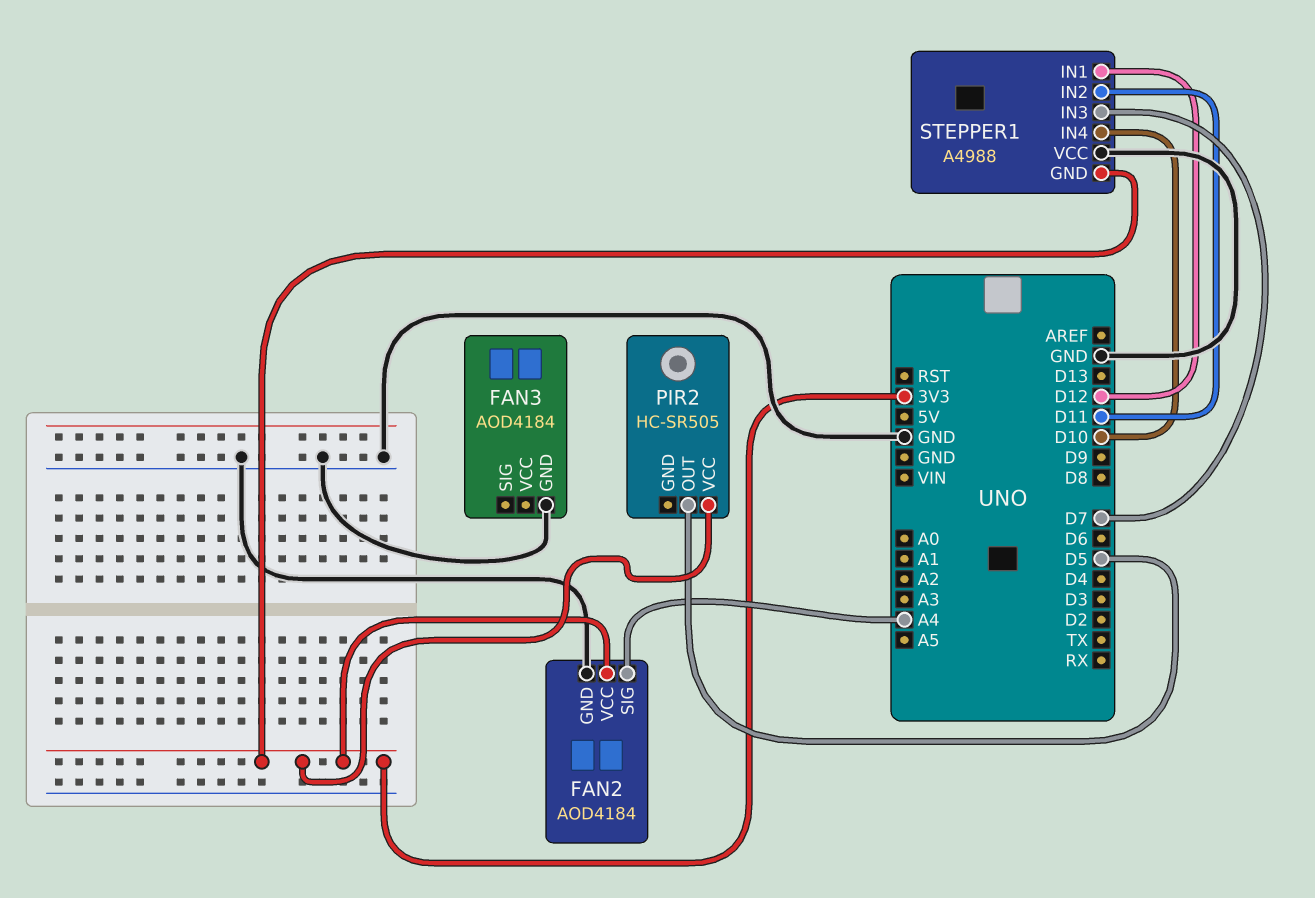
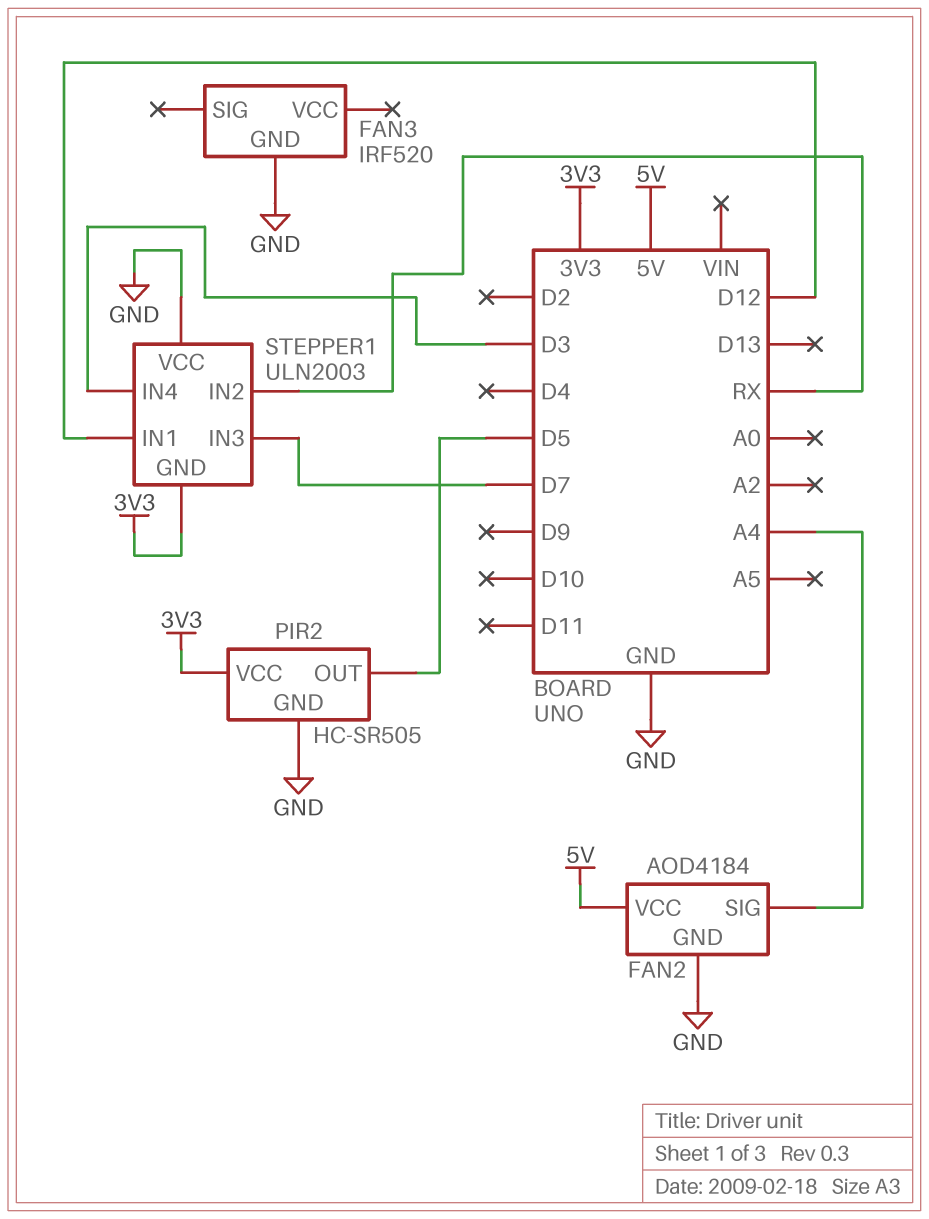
FAN2 pin VCC: 3V3 -> 5V
FAN3: AOD4184 -> IRF520
PIR2 pin GND: none -> GND
STEPPER1: A4988 -> ULN2003
STEPPER1 pin IN2: D11 -> RX
STEPPER1 pin IN4: D10 -> D3

